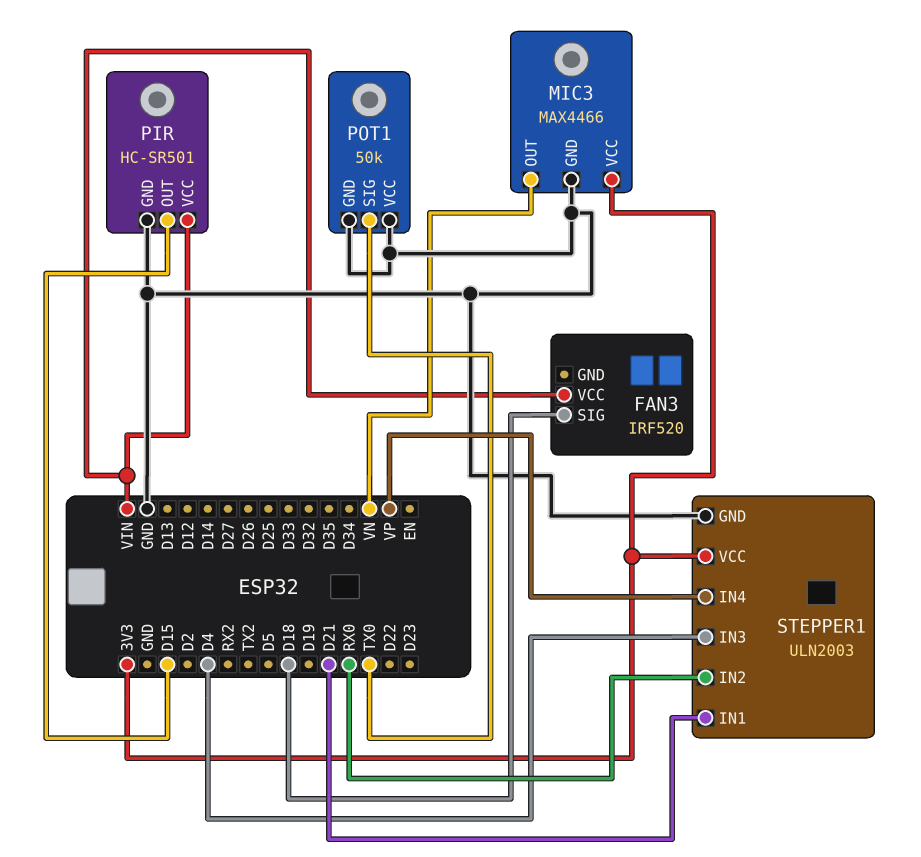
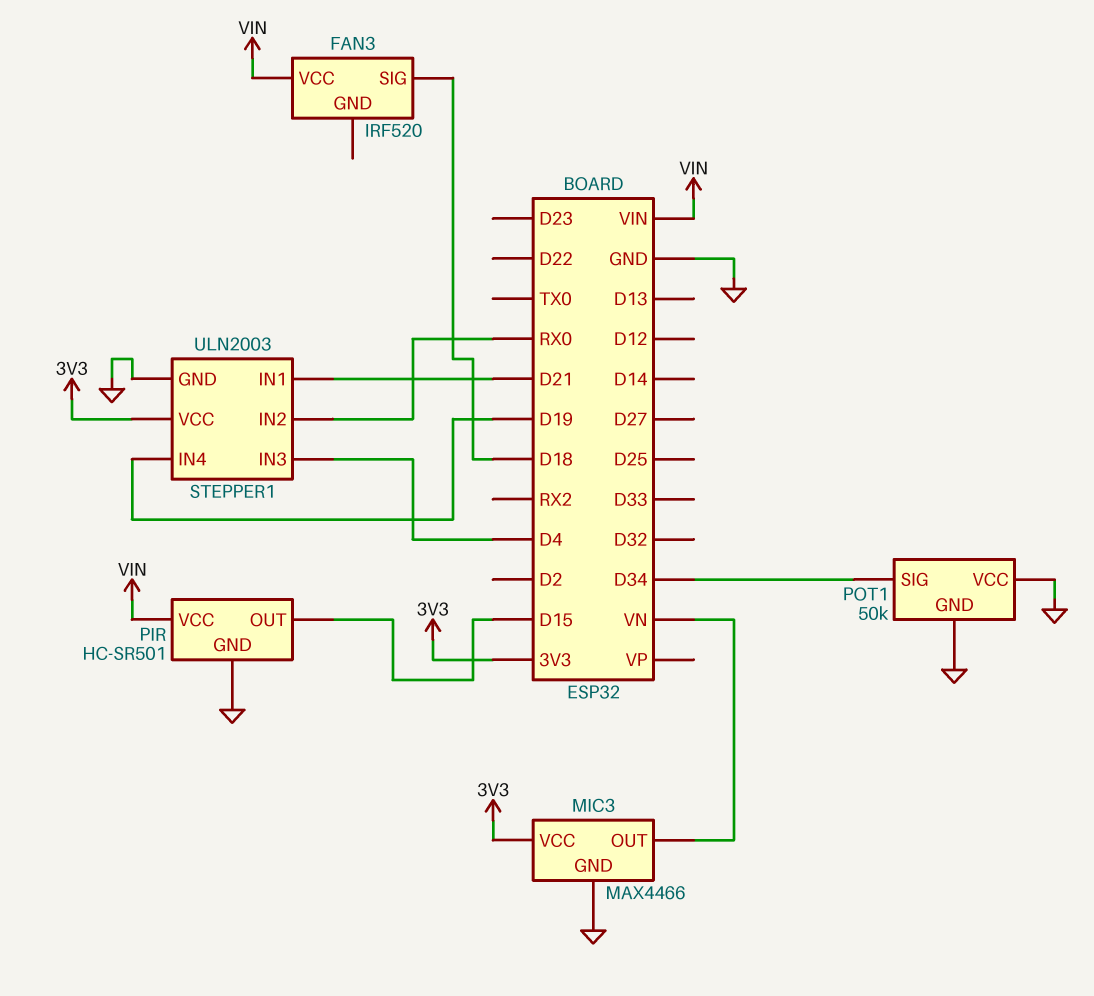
POT1 pin SIG: TX0 -> D34
STEPPER1 pin IN4: VP -> D19

